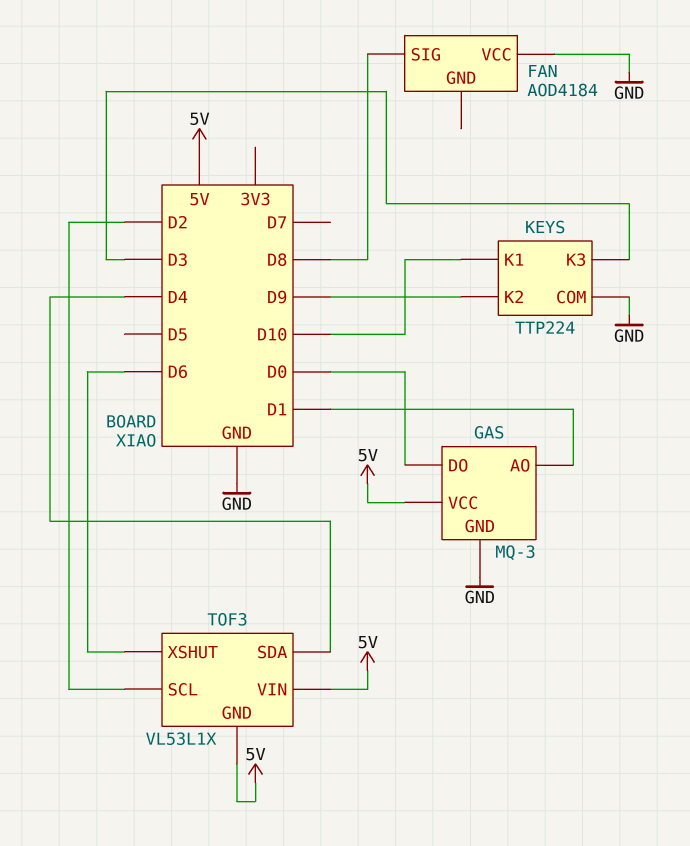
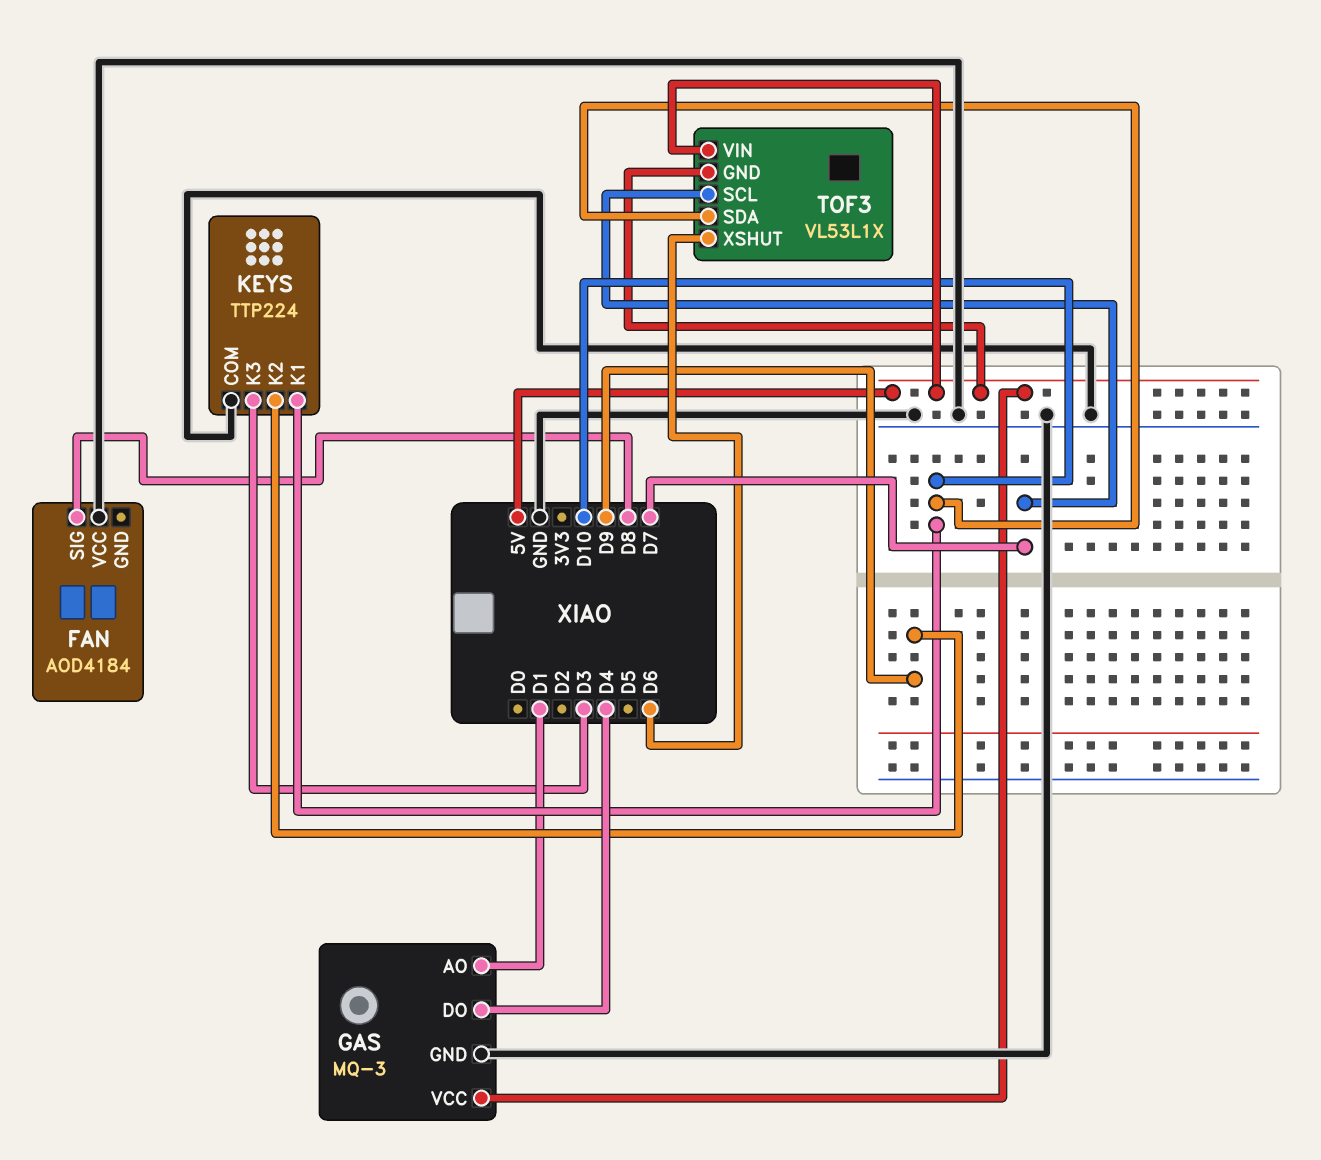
GAS pin DO: D0 -> D4
TOF3 pin SCL: D2 -> D7
TOF3 pin SDA: D4 -> D10

